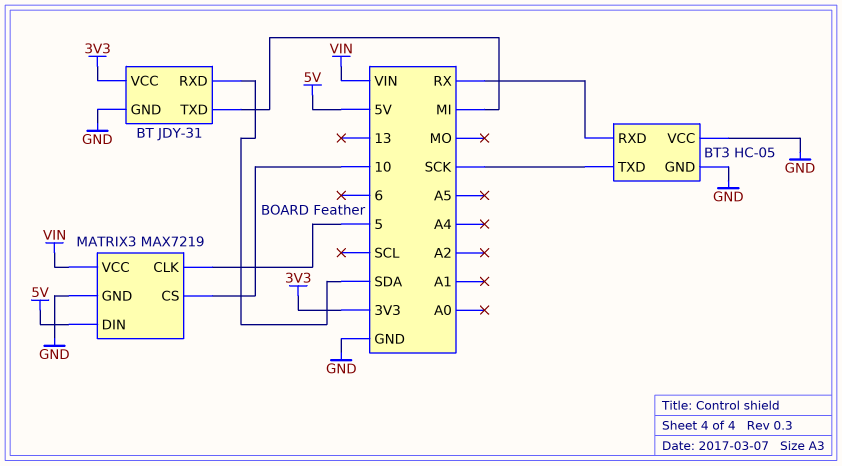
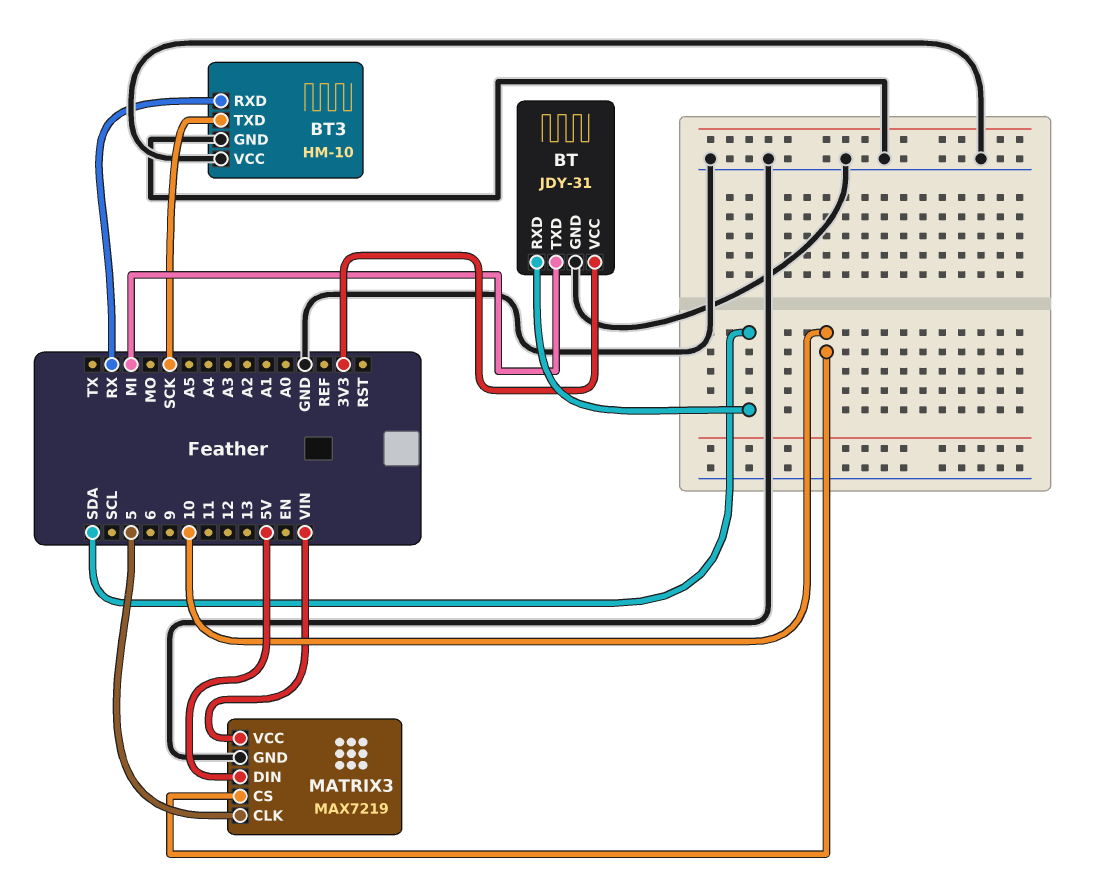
BT3: HC-05 -> HM-10

